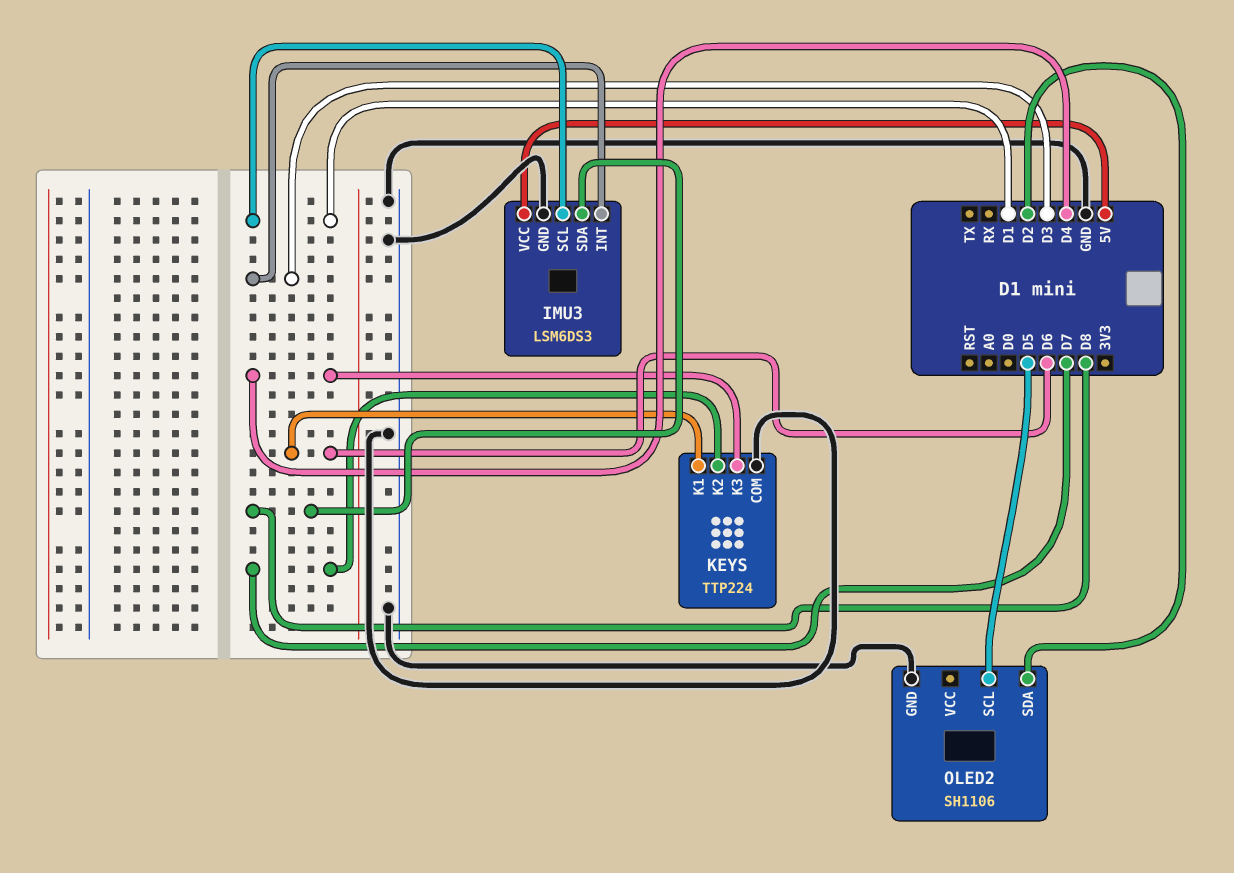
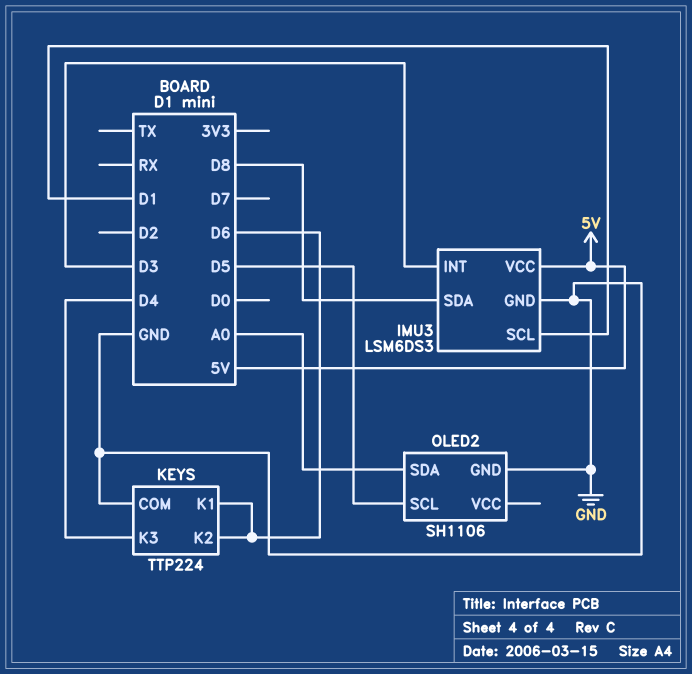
KEYS pin K2: D7 -> D6
OLED2 pin SDA: D2 -> A0

